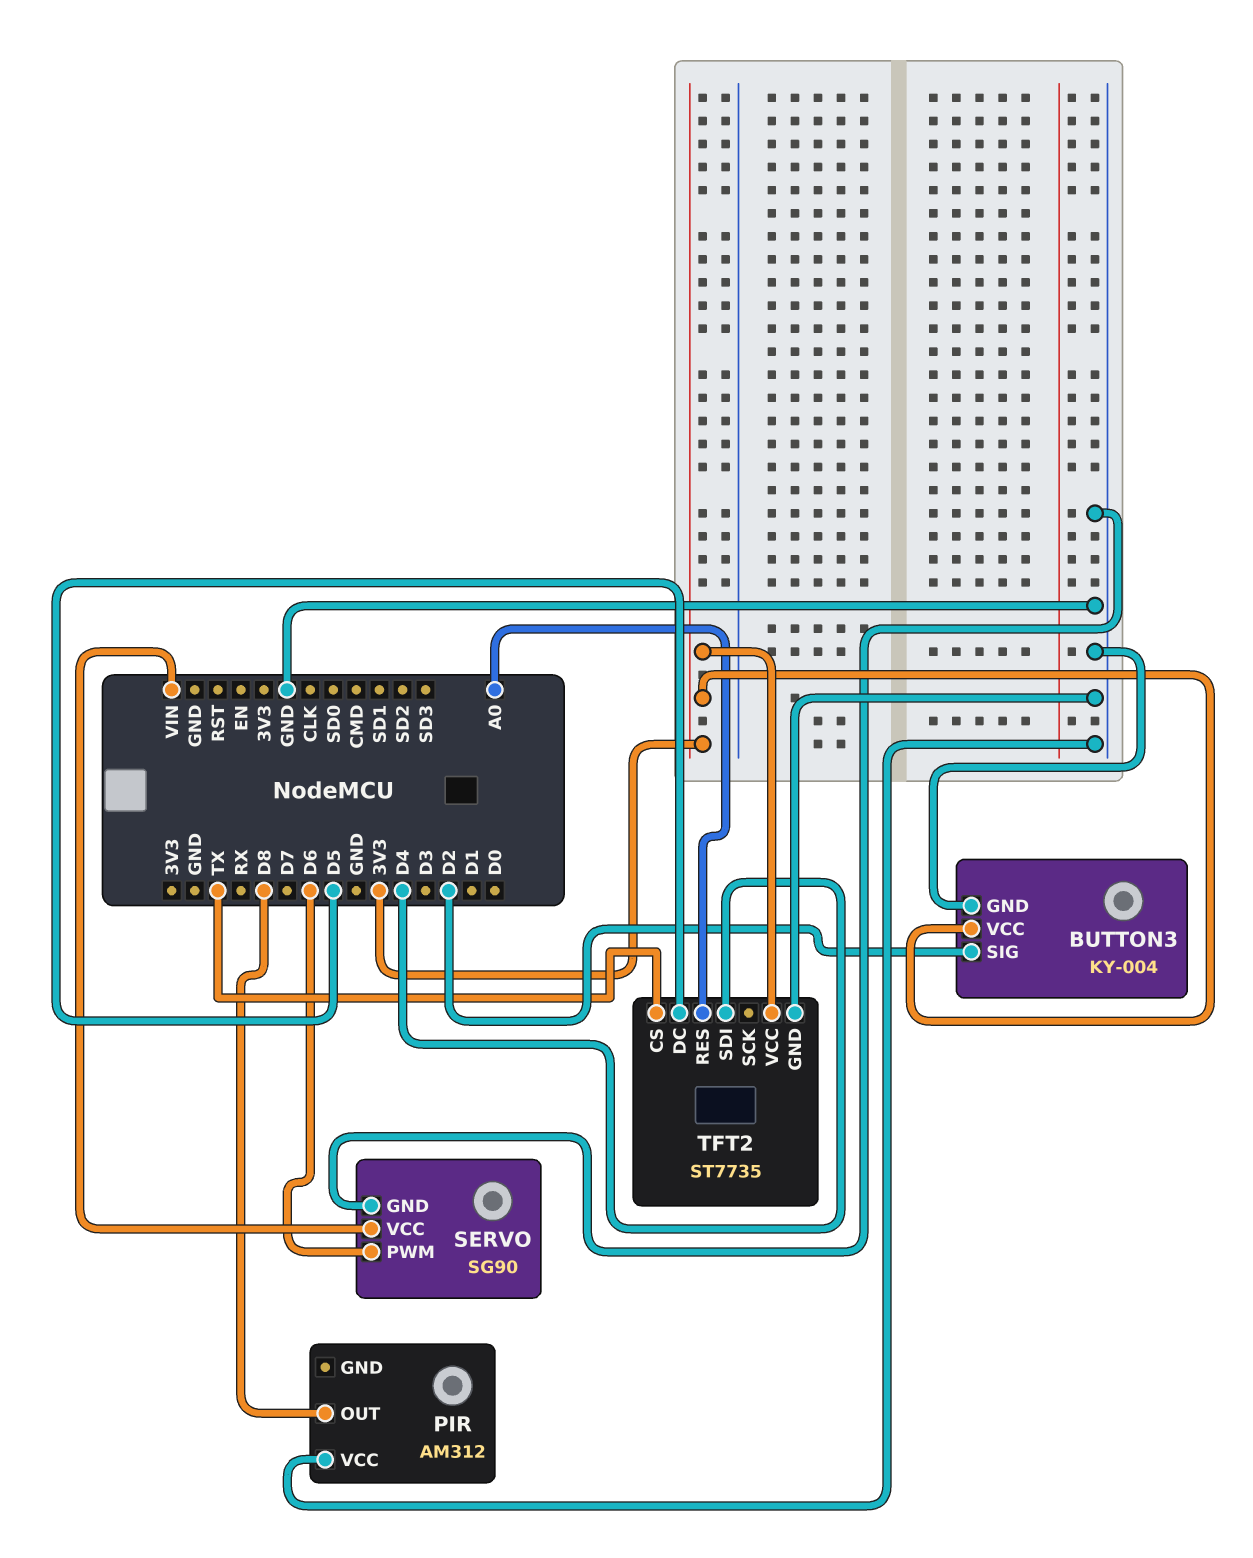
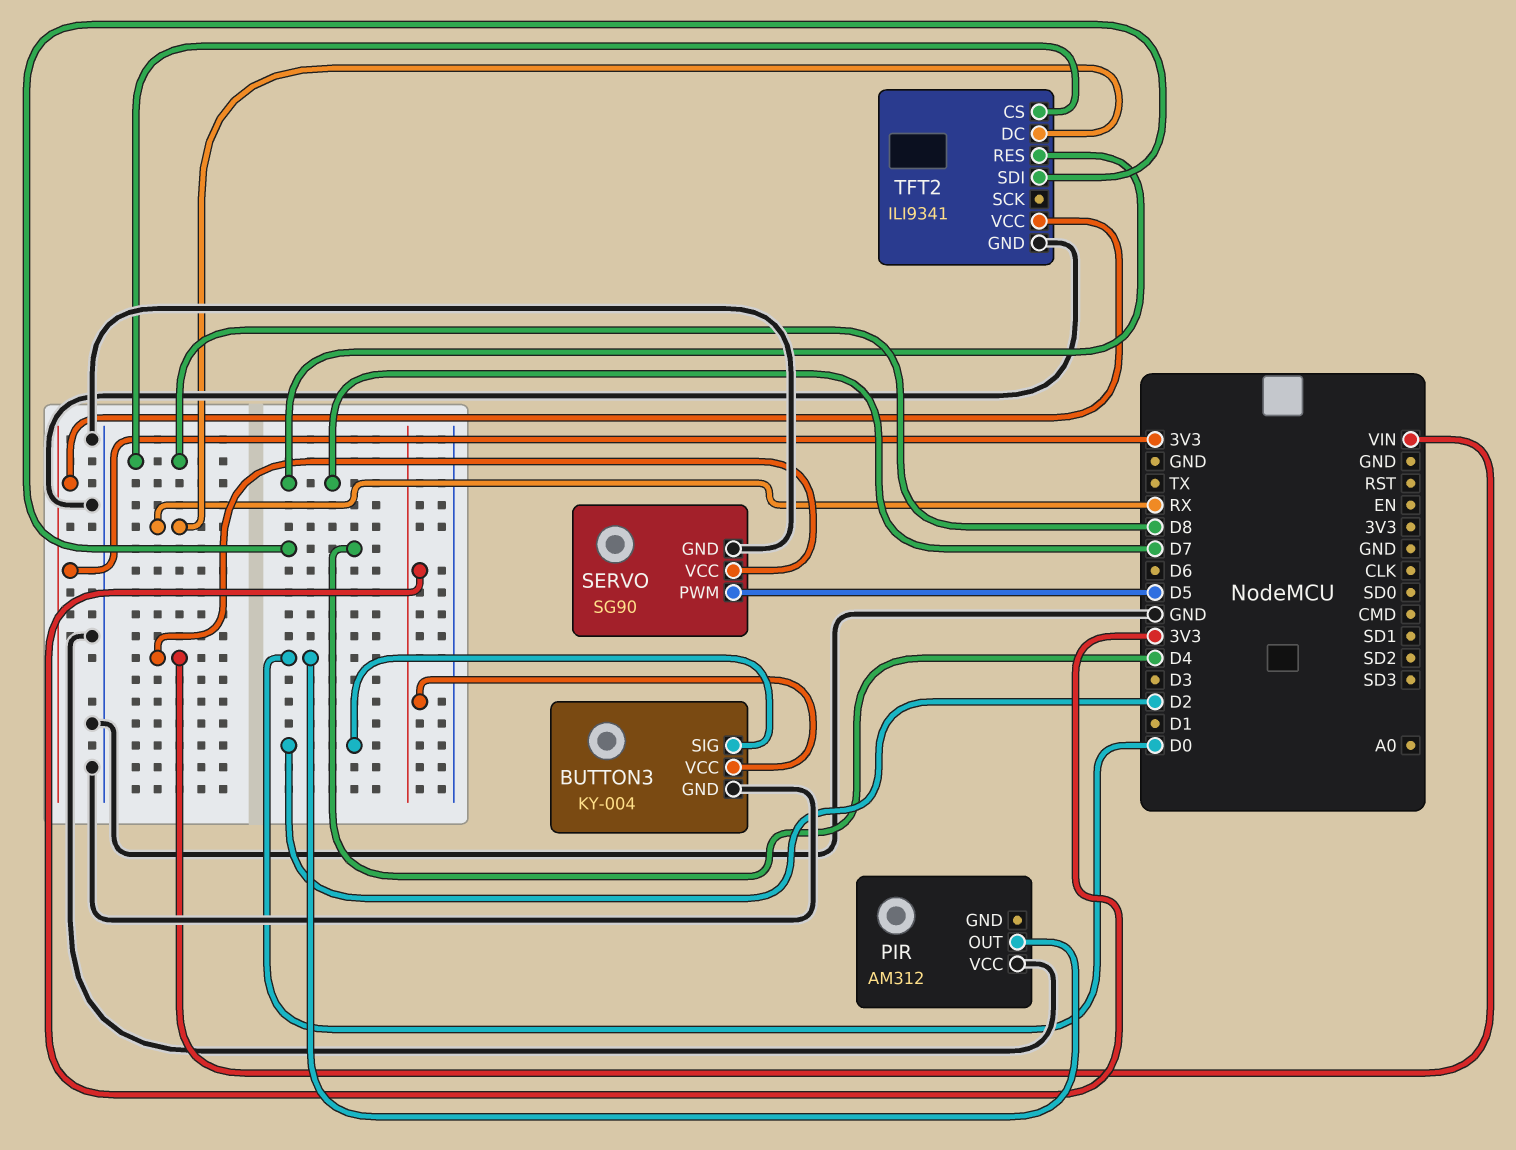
PIR pin OUT: D8 -> D0
SERVO pin PWM: D6 -> D5
TFT2: ST7735 -> ILI9341
TFT2 pin CS: TX -> D8
TFT2 pin DC: D5 -> RX
TFT2 pin RES: A0 -> D7

